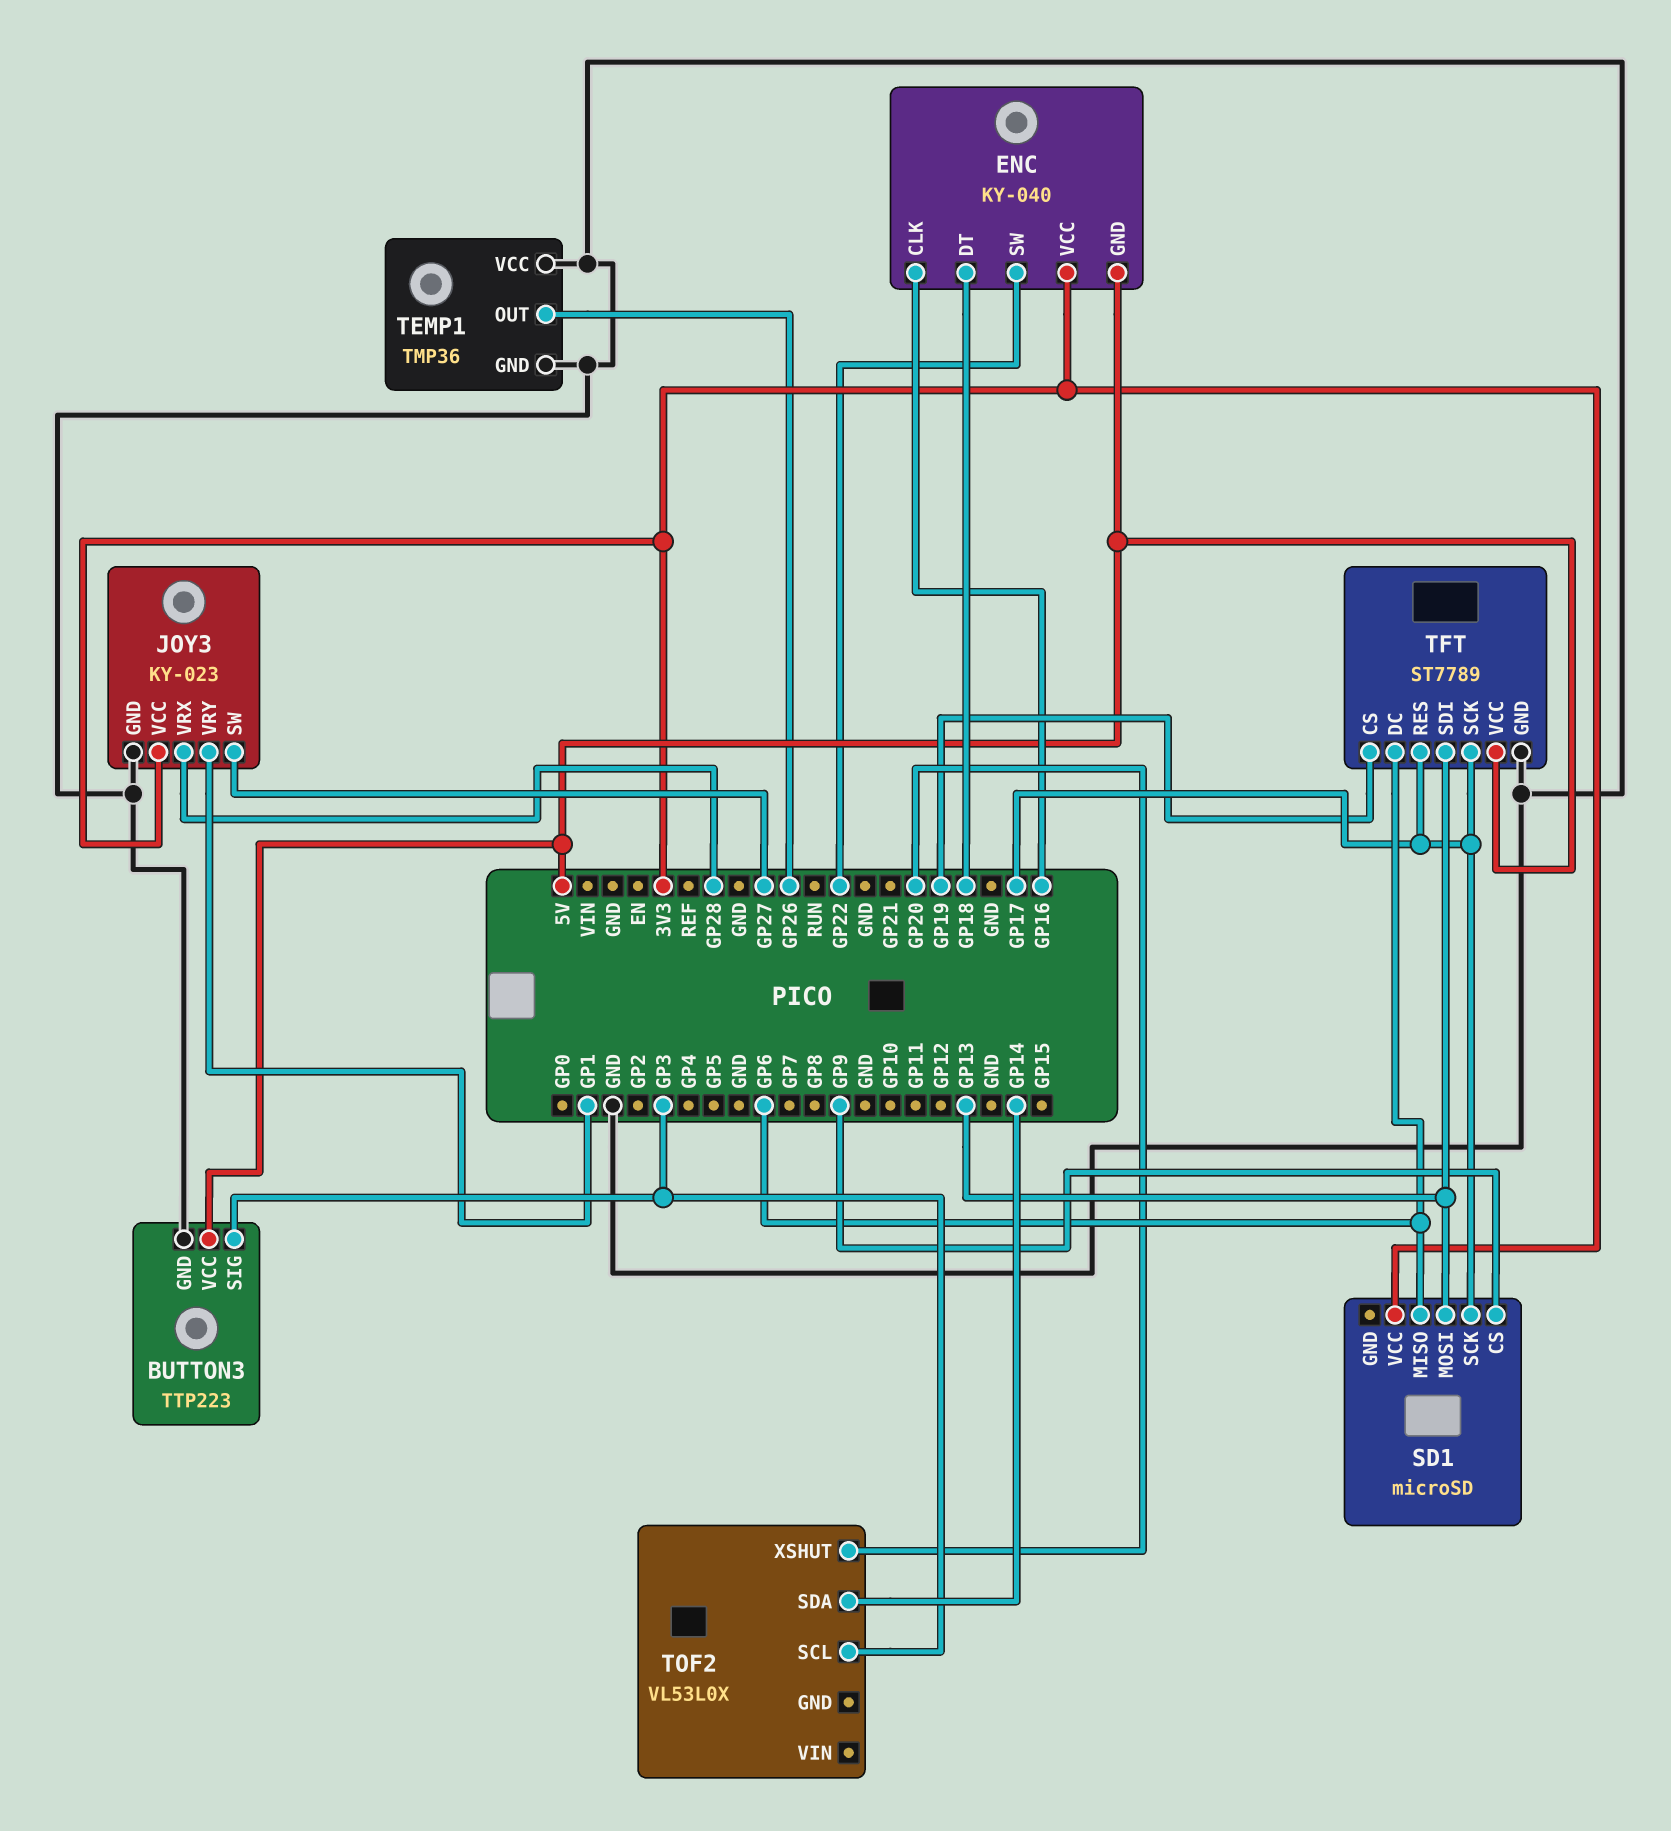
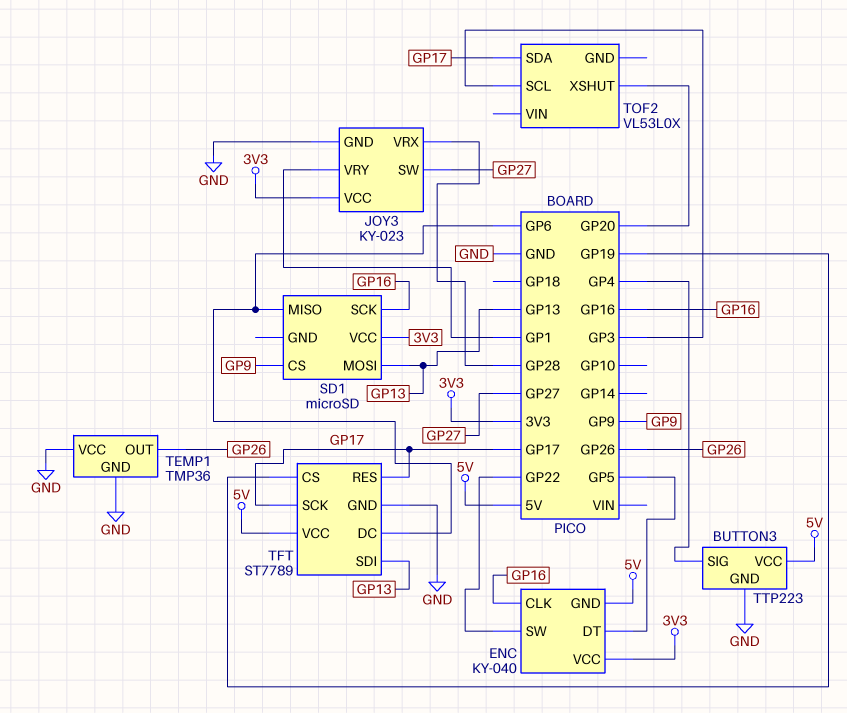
BUTTON3 pin SIG: GP3 -> GP4
ENC pin DT: GP18 -> GP5
SD1 pin SCK: GP17 -> GP16
TOF2 pin SDA: GP14 -> GP17

